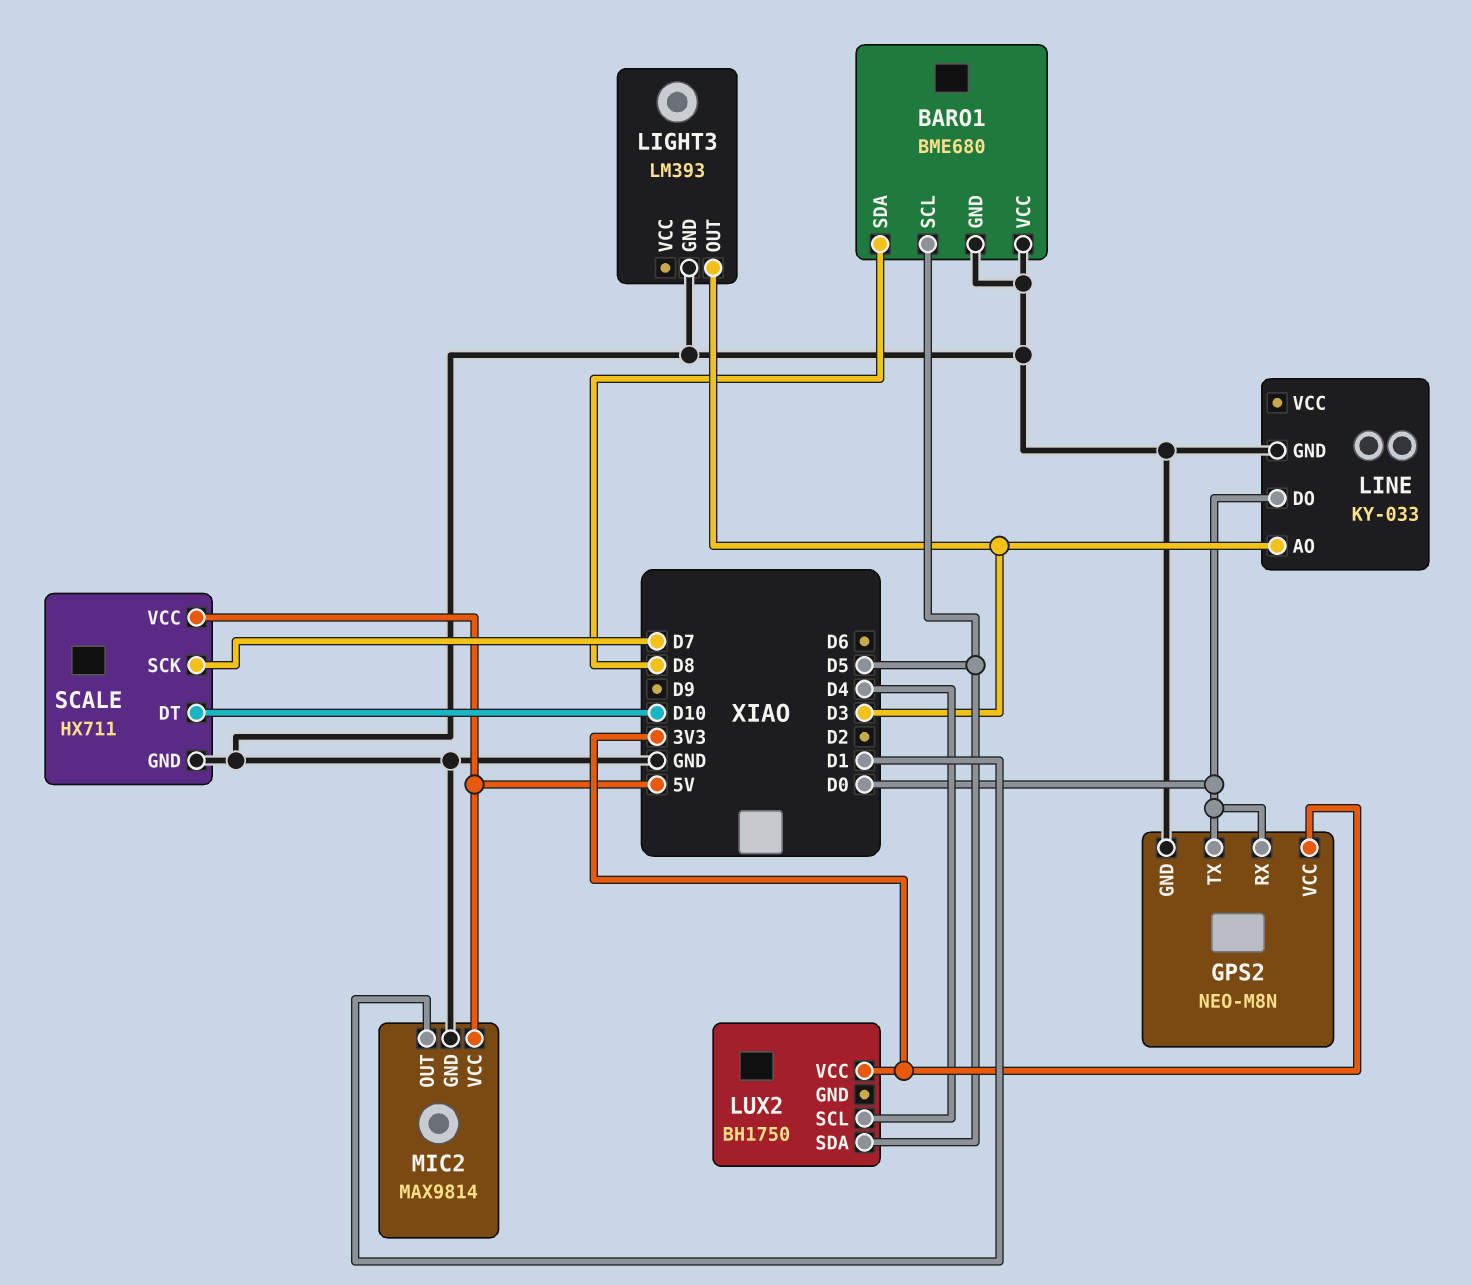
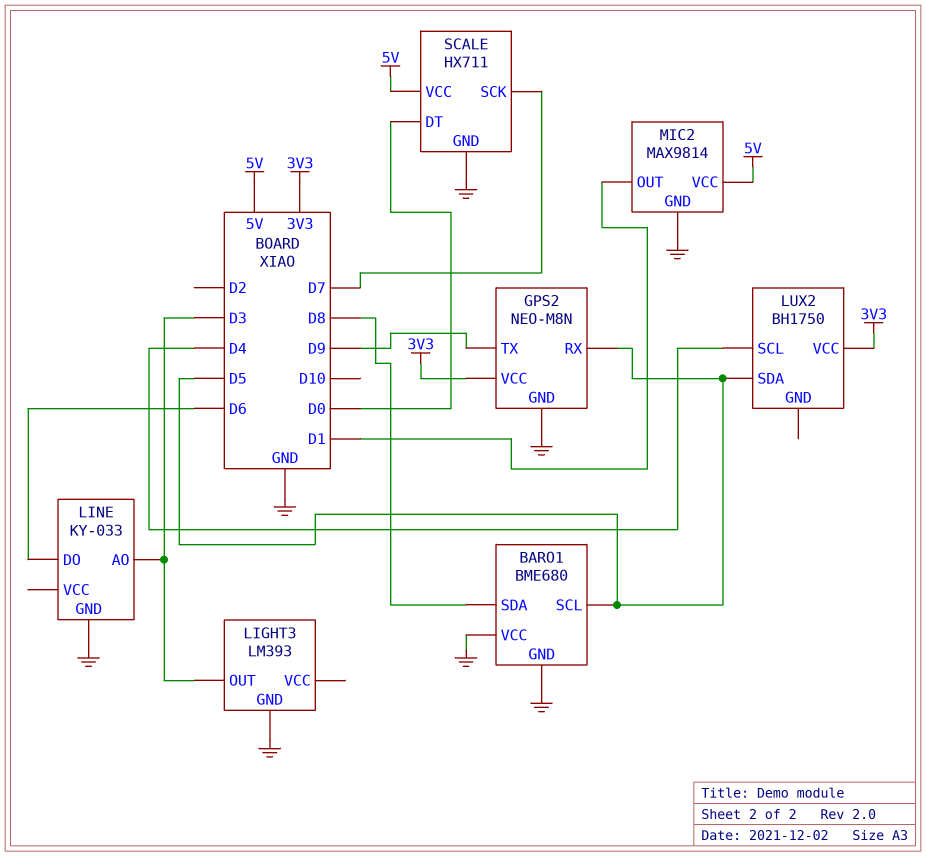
GPS2 pin RX: D0 -> D5
GPS2 pin TX: D0 -> D9
LINE pin DO: D0 -> D6
SCALE pin DT: D10 -> D0

